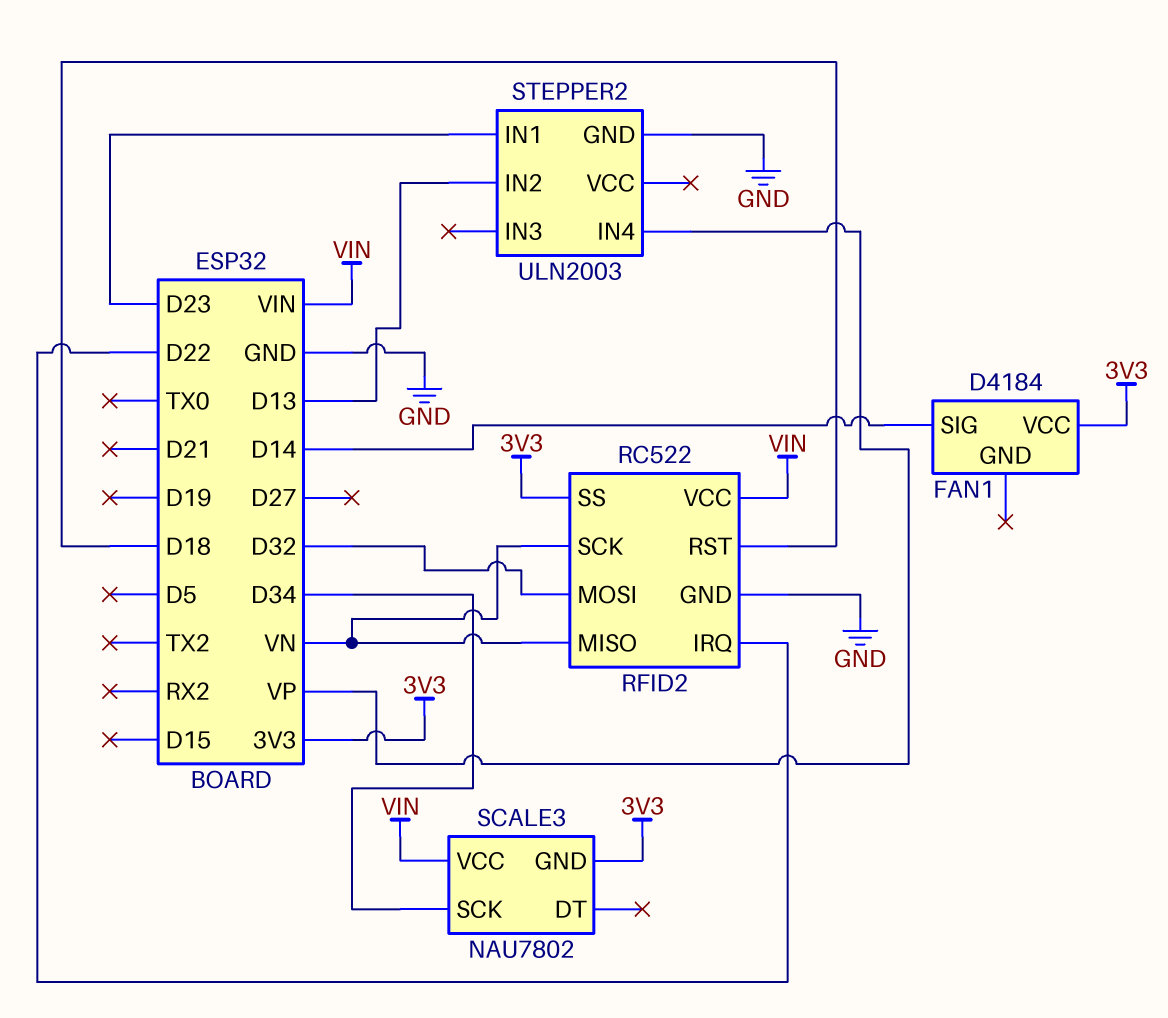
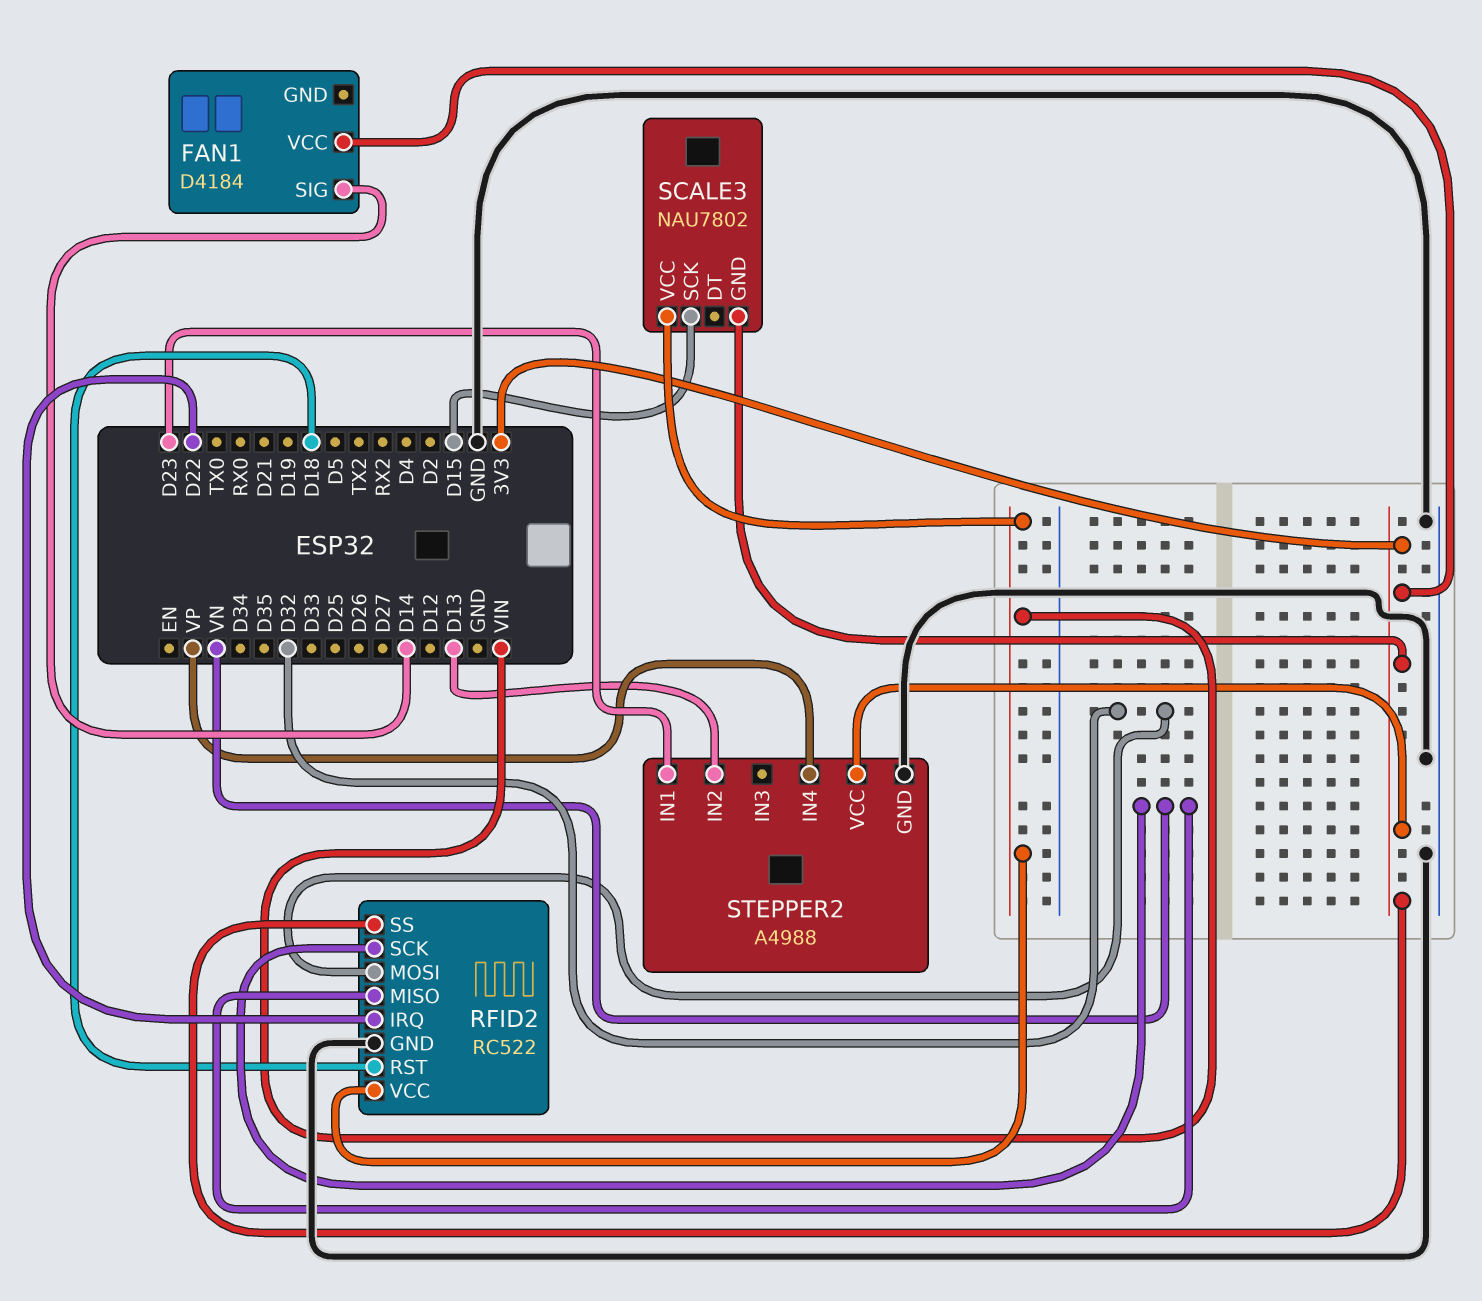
SCALE3 pin SCK: D34 -> D15
STEPPER2: ULN2003 -> A4988
STEPPER2 pin VCC: none -> 3V3

